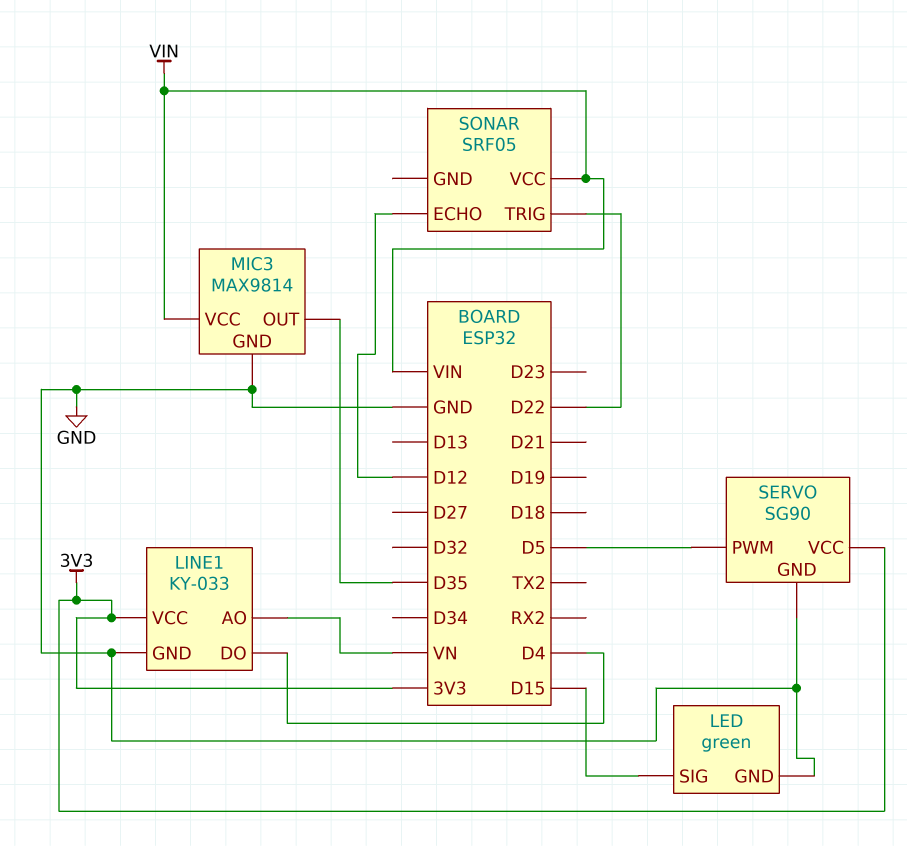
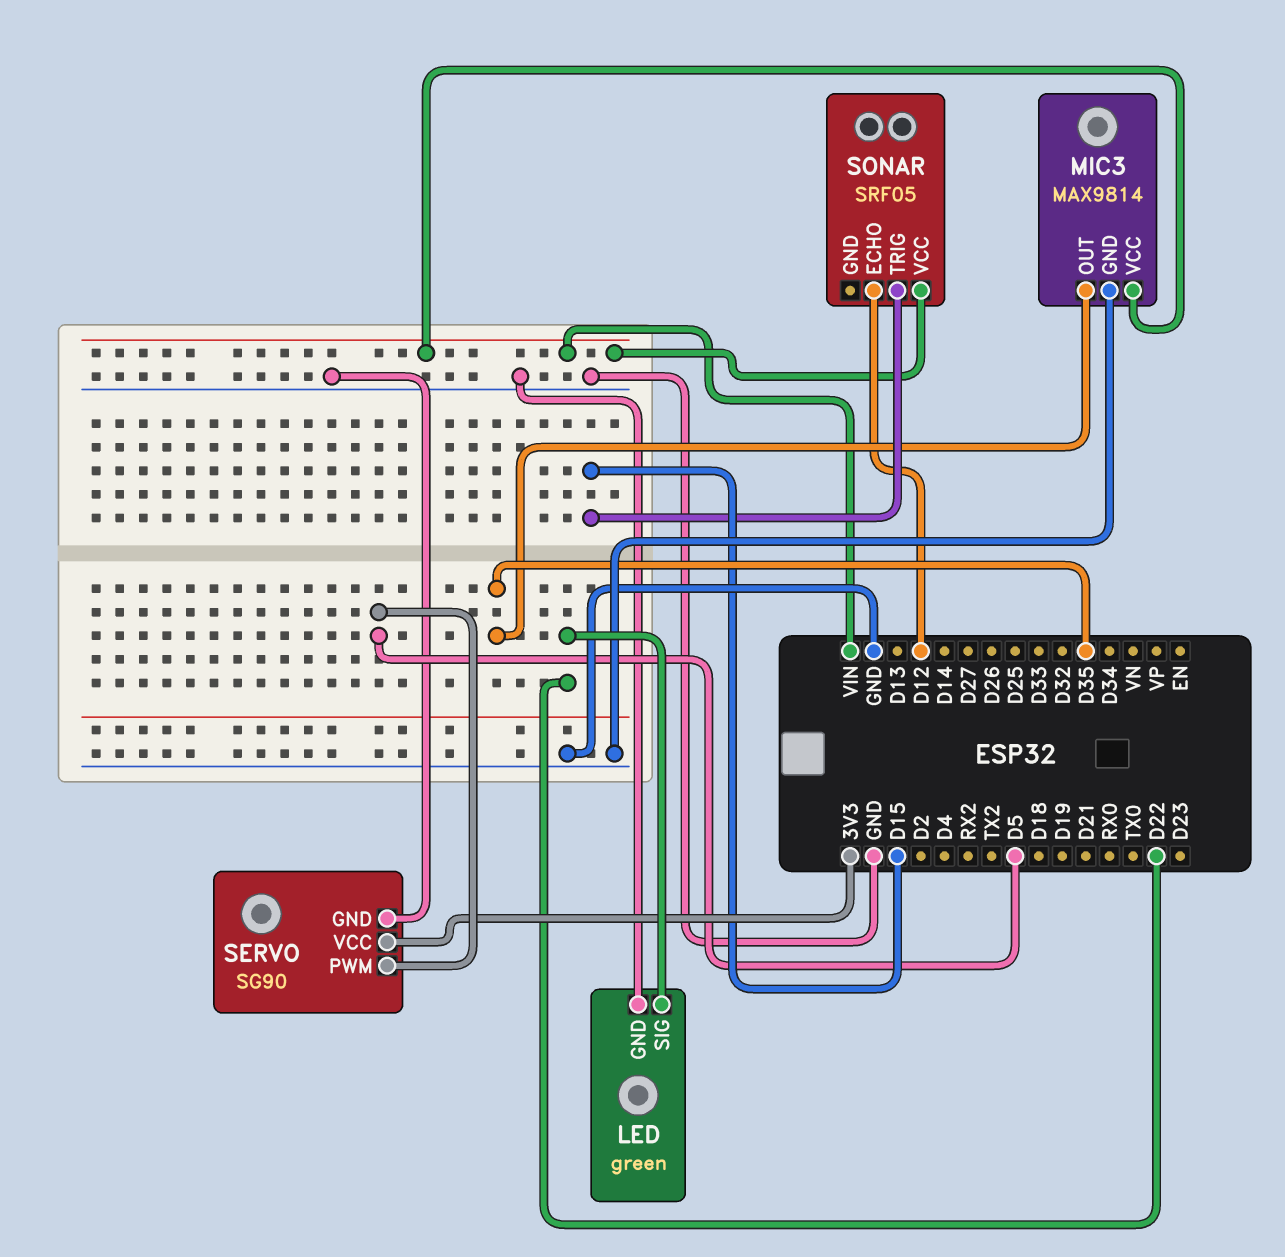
LED pin SIG: D15 -> D22
LINE1: KY-033 -> none
LINE1 pin AO: VN -> none
LINE1 pin DO: D4 -> none
LINE1 pin GND: GND -> none
LINE1 pin VCC: 3V3 -> none
SONAR pin TRIG: D22 -> D15

